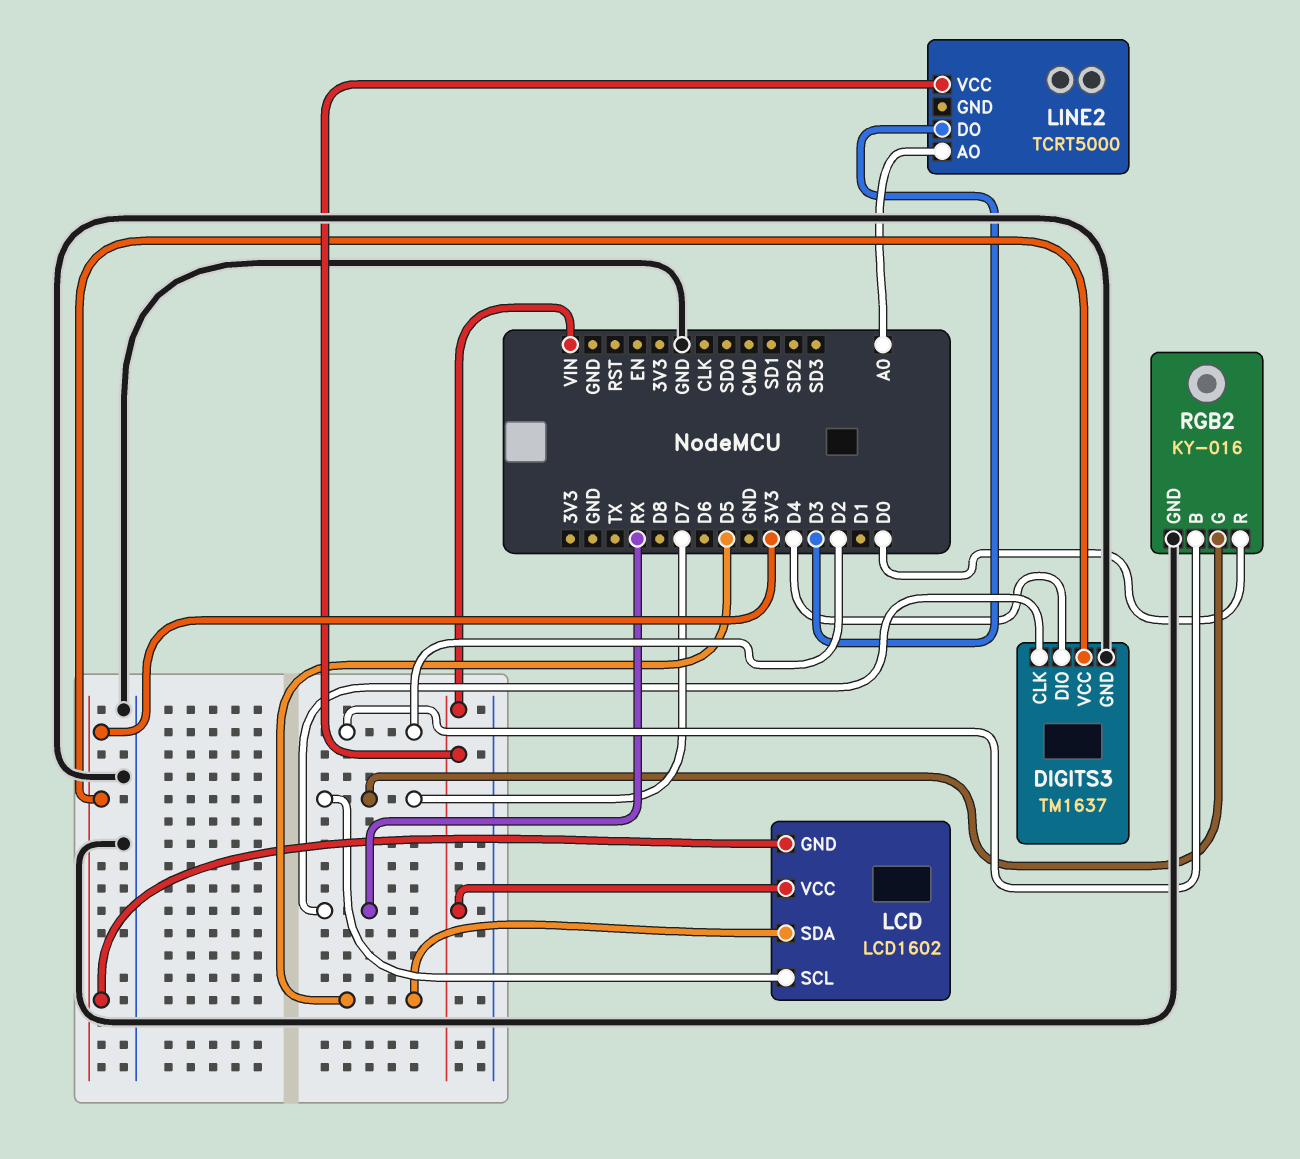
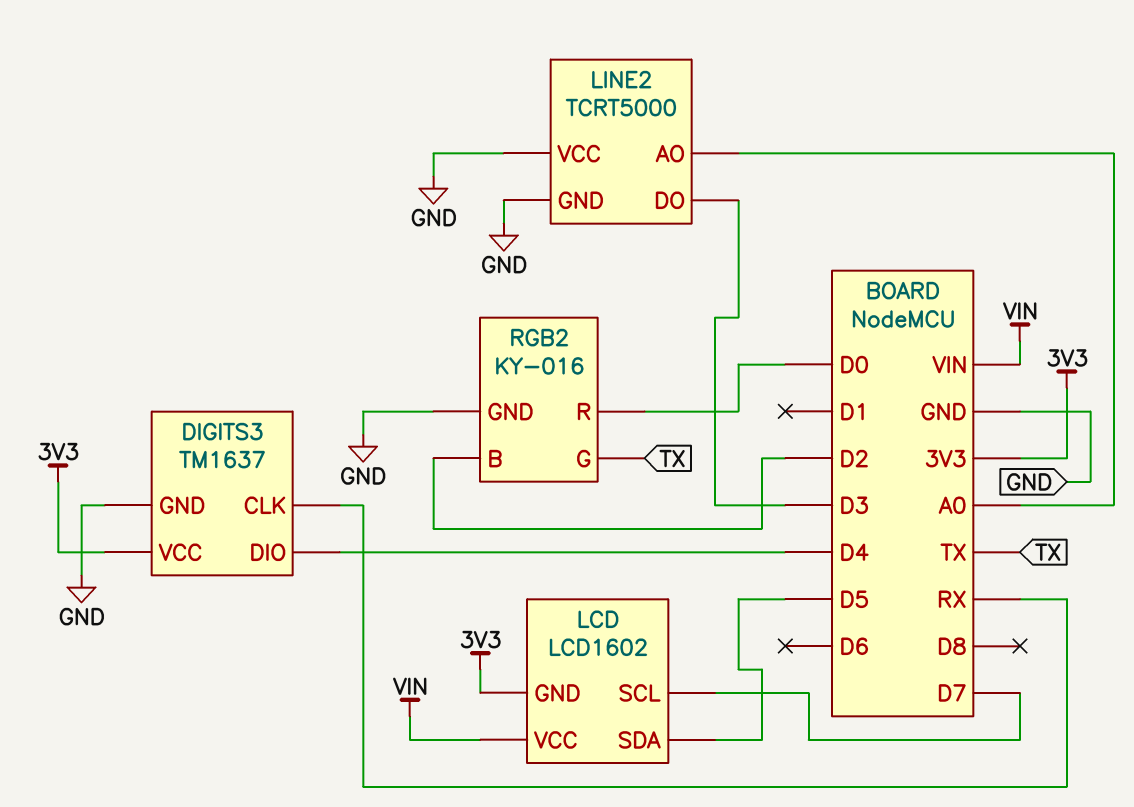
LINE2 pin GND: none -> GND
LINE2 pin VCC: VIN -> GND
RGB2 pin G: D7 -> TX

